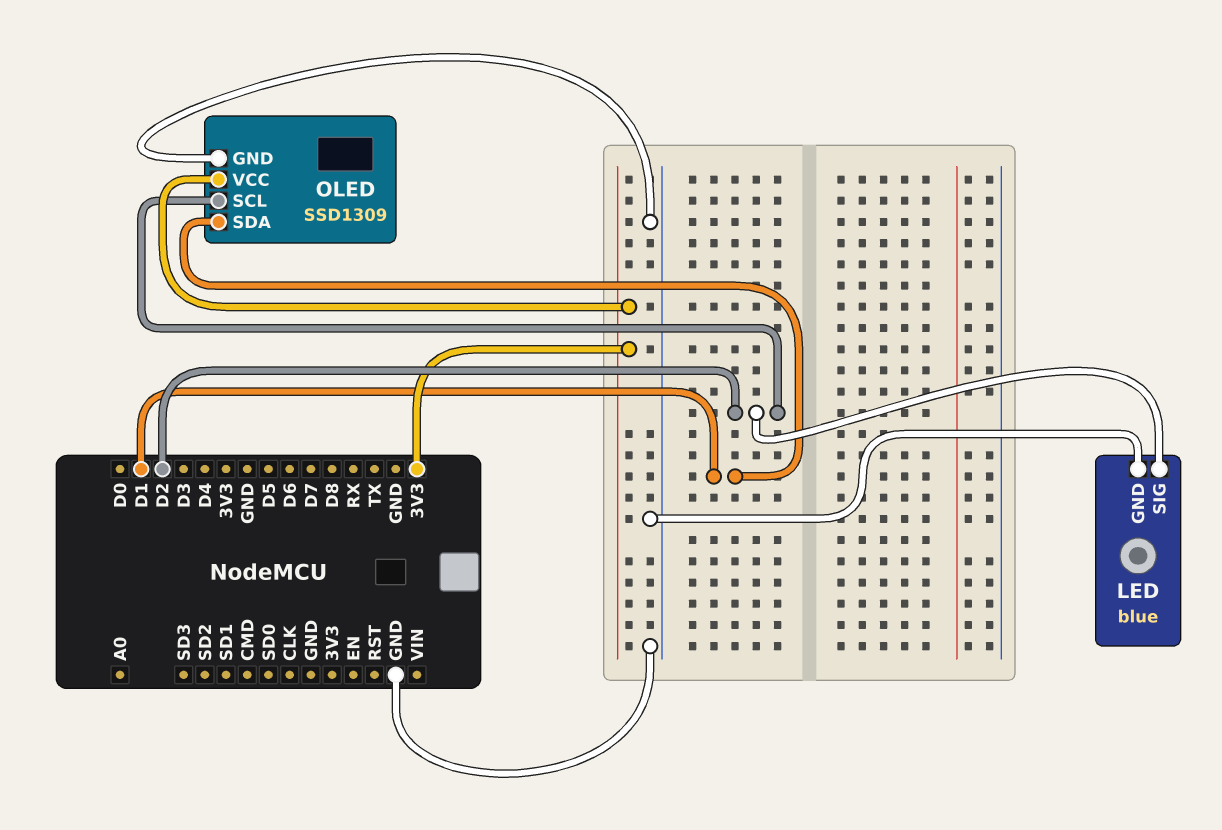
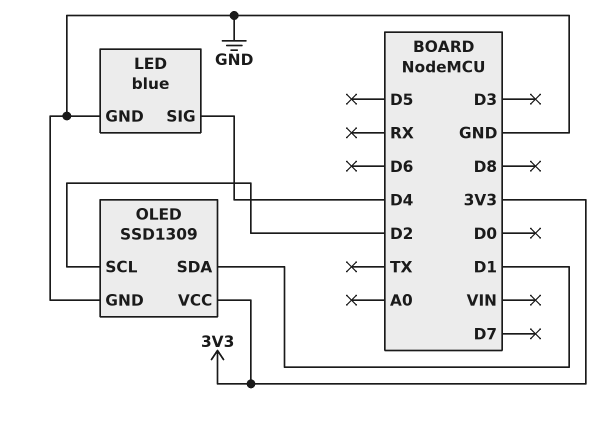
LED pin SIG: D2 -> D4

